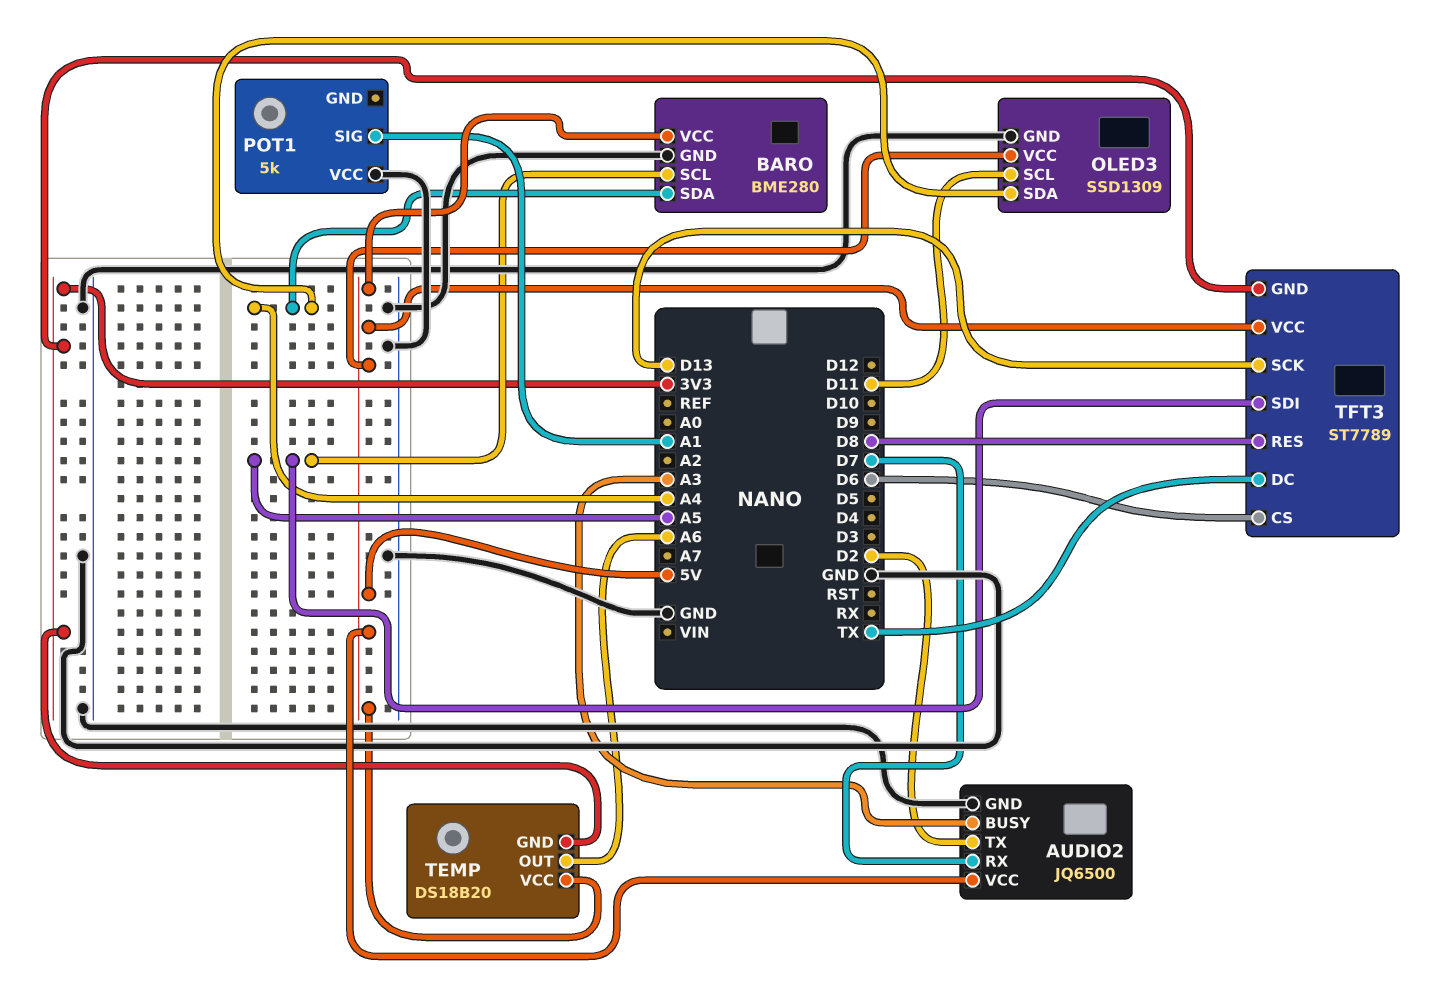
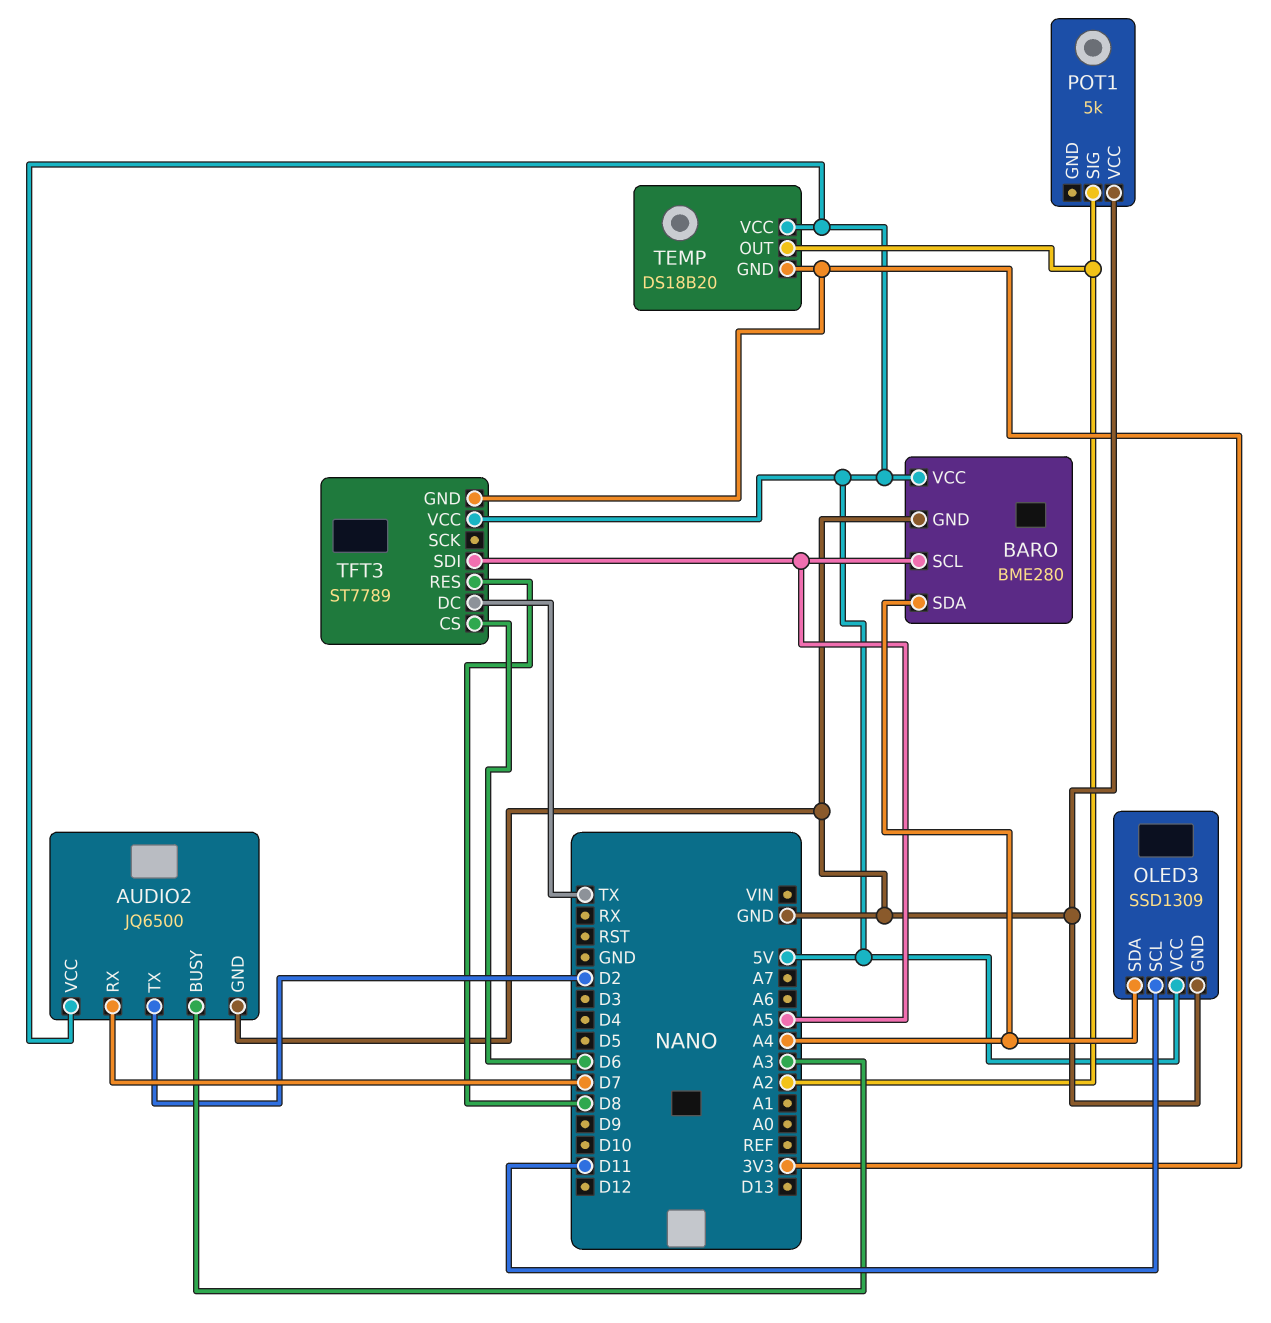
POT1 pin SIG: A1 -> A2
TEMP pin OUT: A6 -> A2
TFT3 pin SCK: D13 -> none

